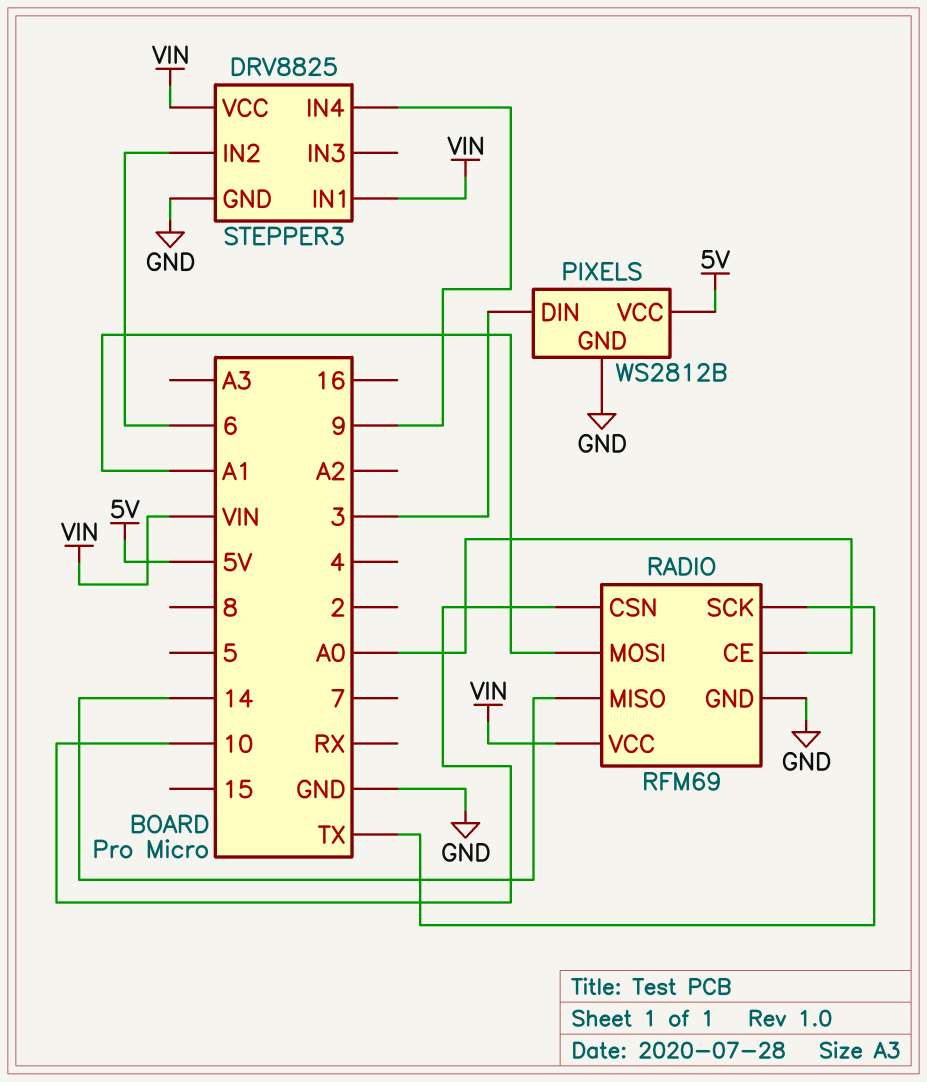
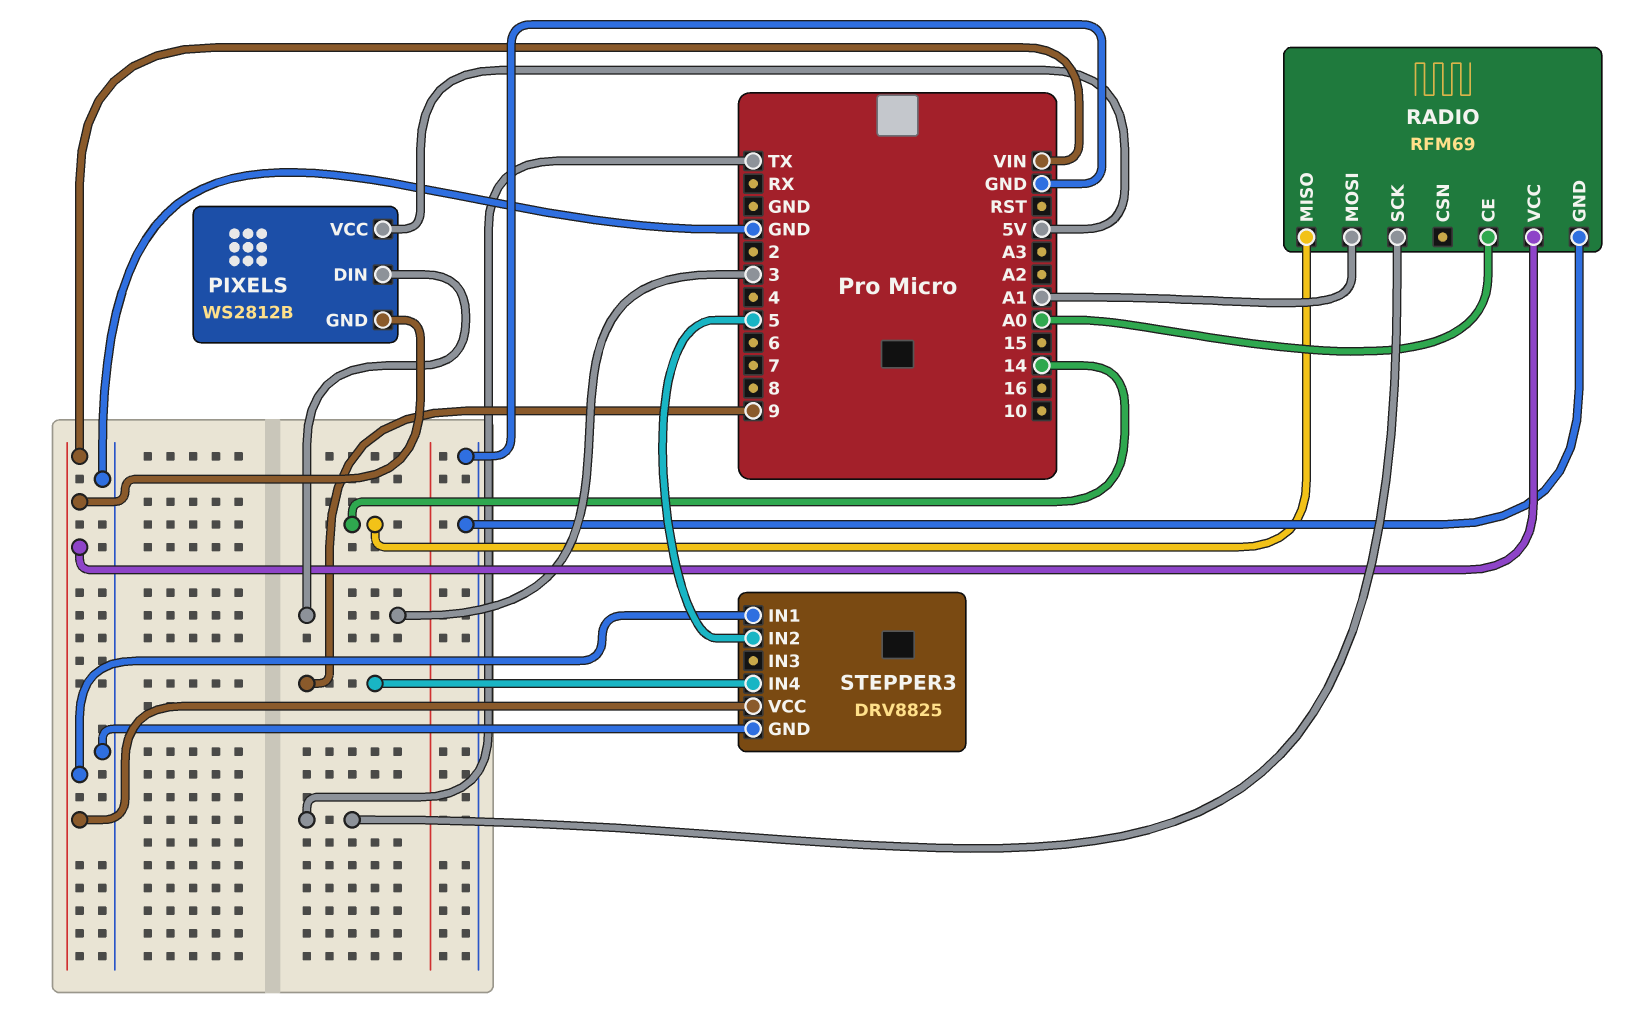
PIXELS pin GND: GND -> VIN
RADIO pin CSN: 10 -> none
STEPPER3 pin IN2: 6 -> 5

